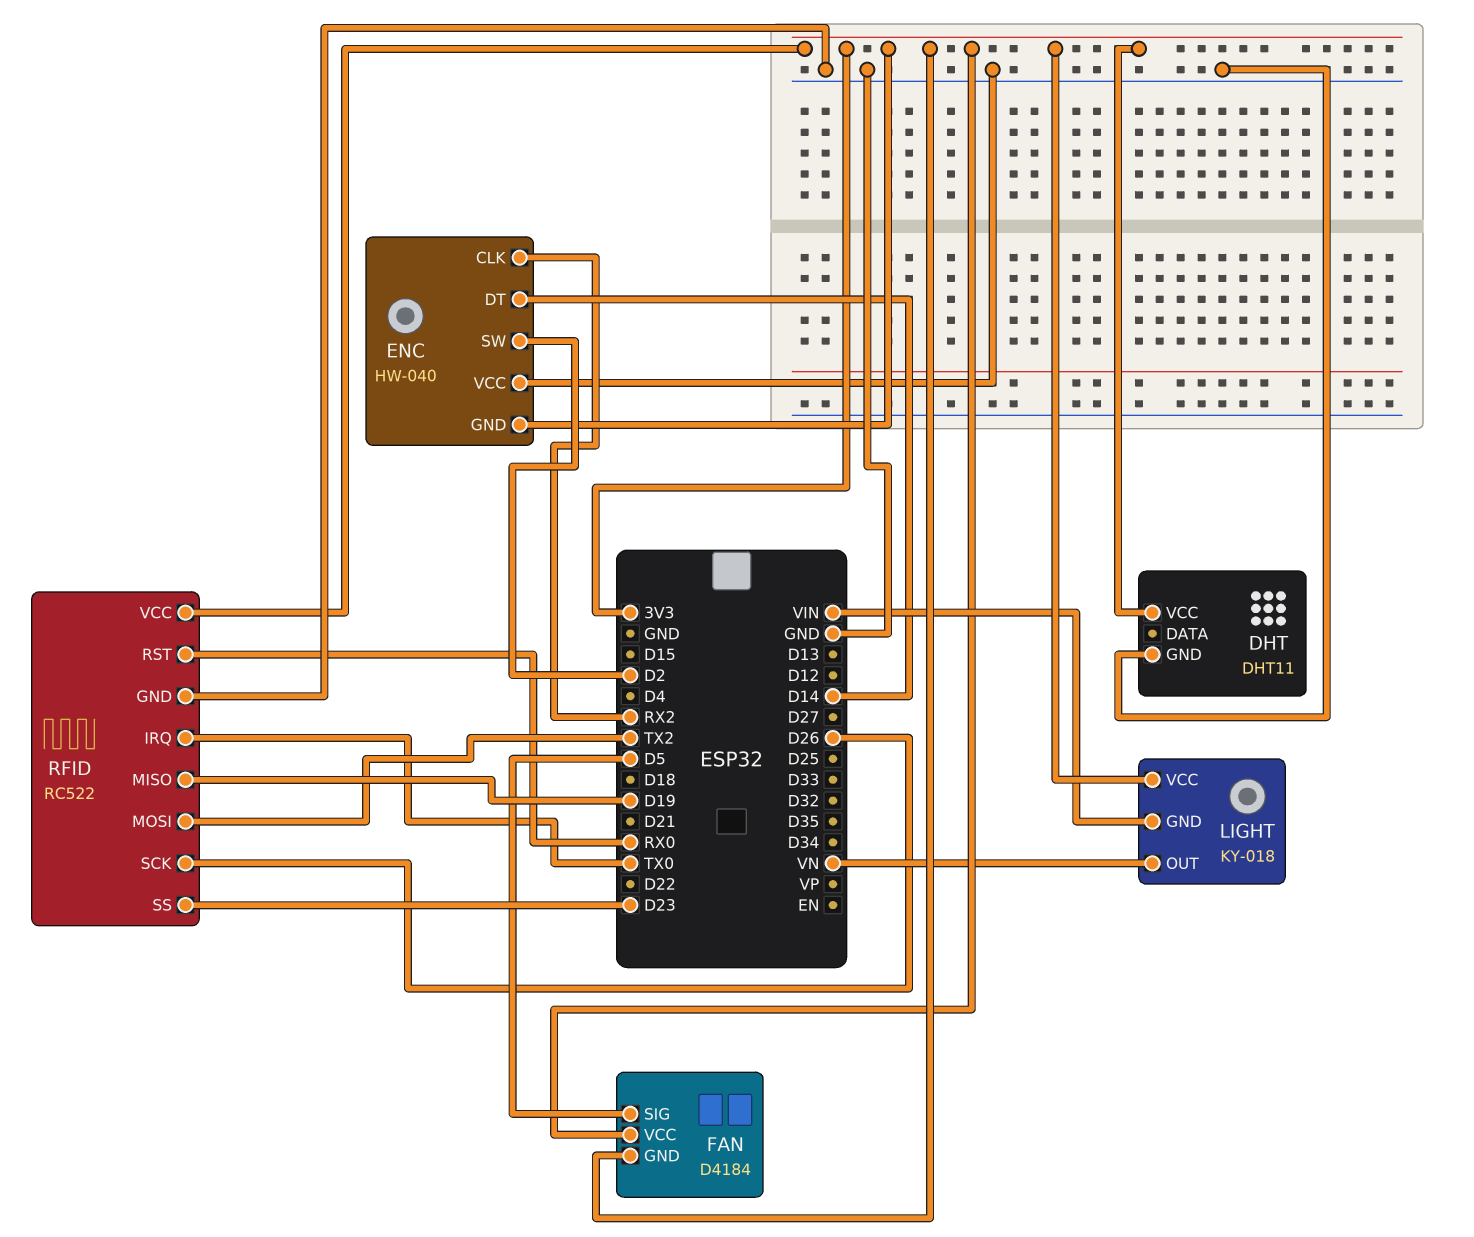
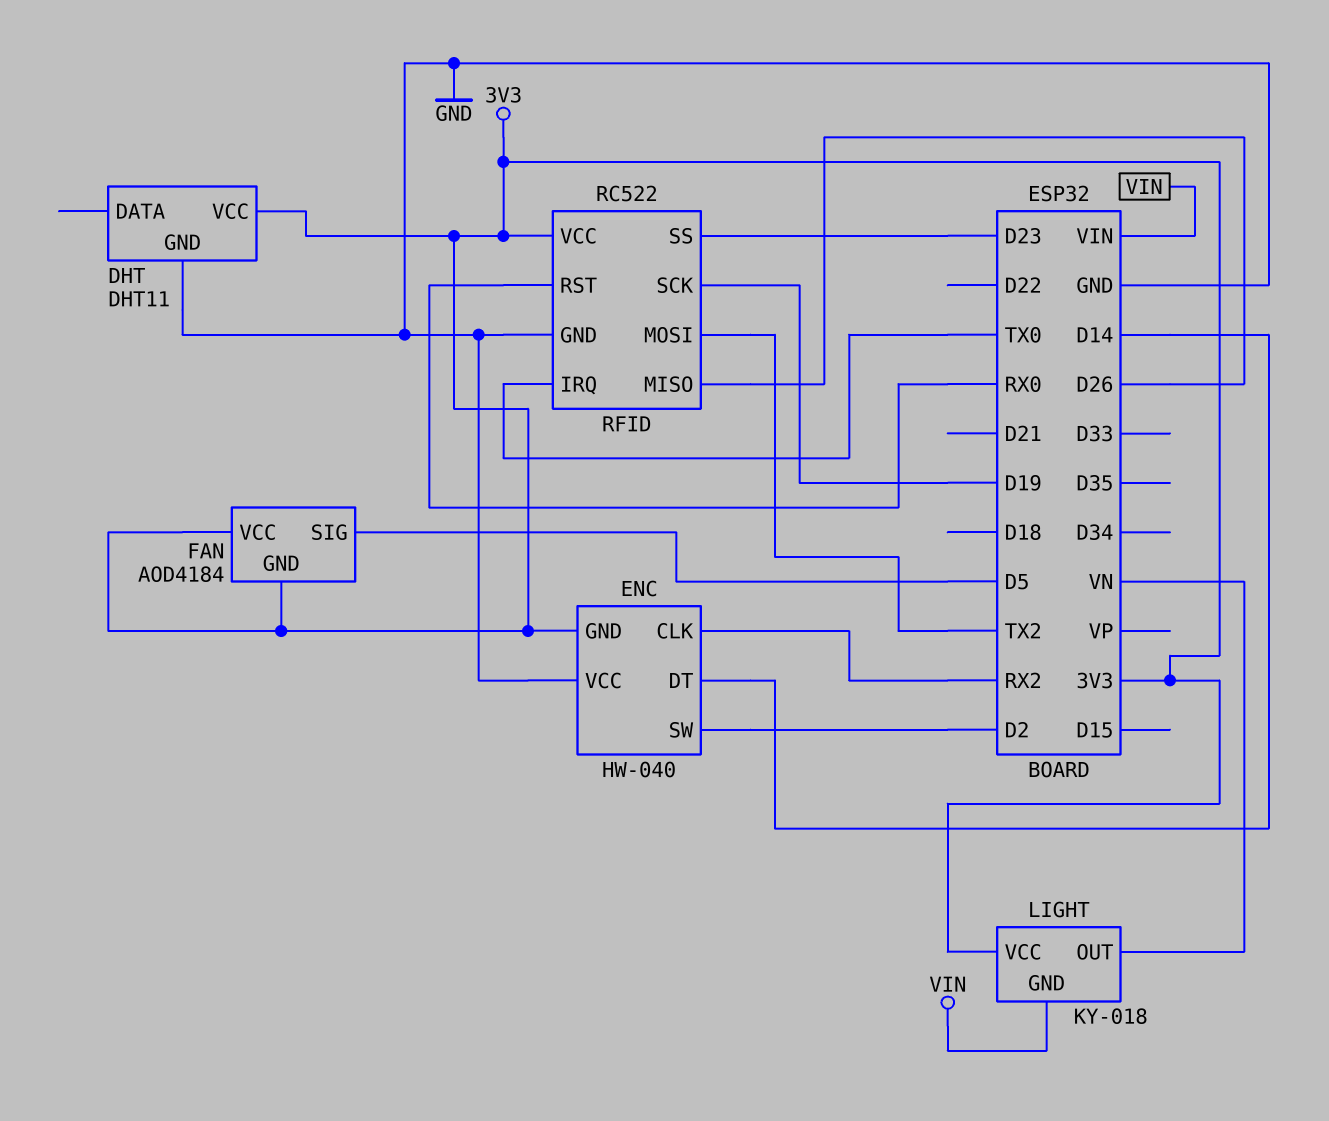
FAN: D4184 -> AOD4184
RFID pin MISO: D19 -> D26
RFID pin SCK: D26 -> D19

